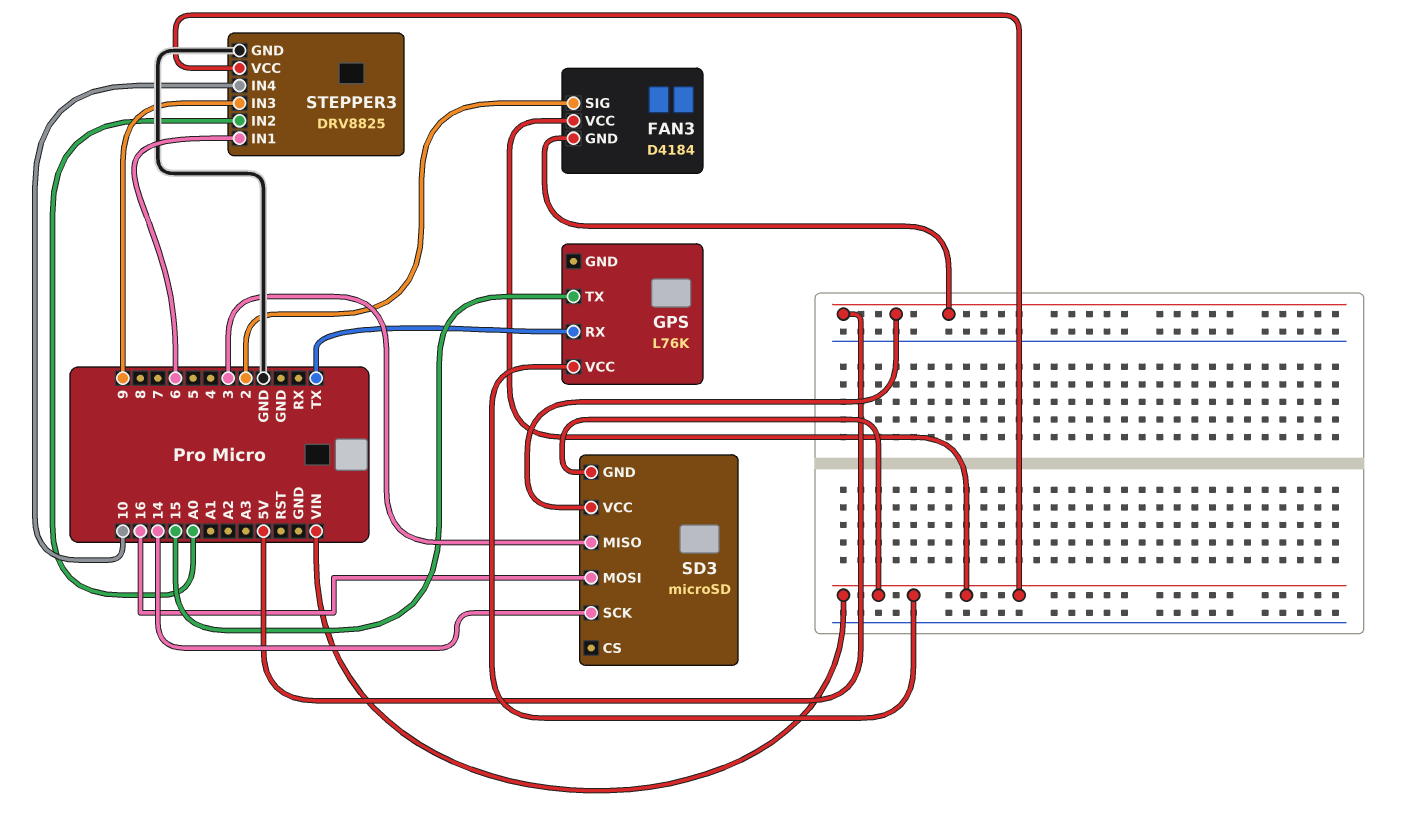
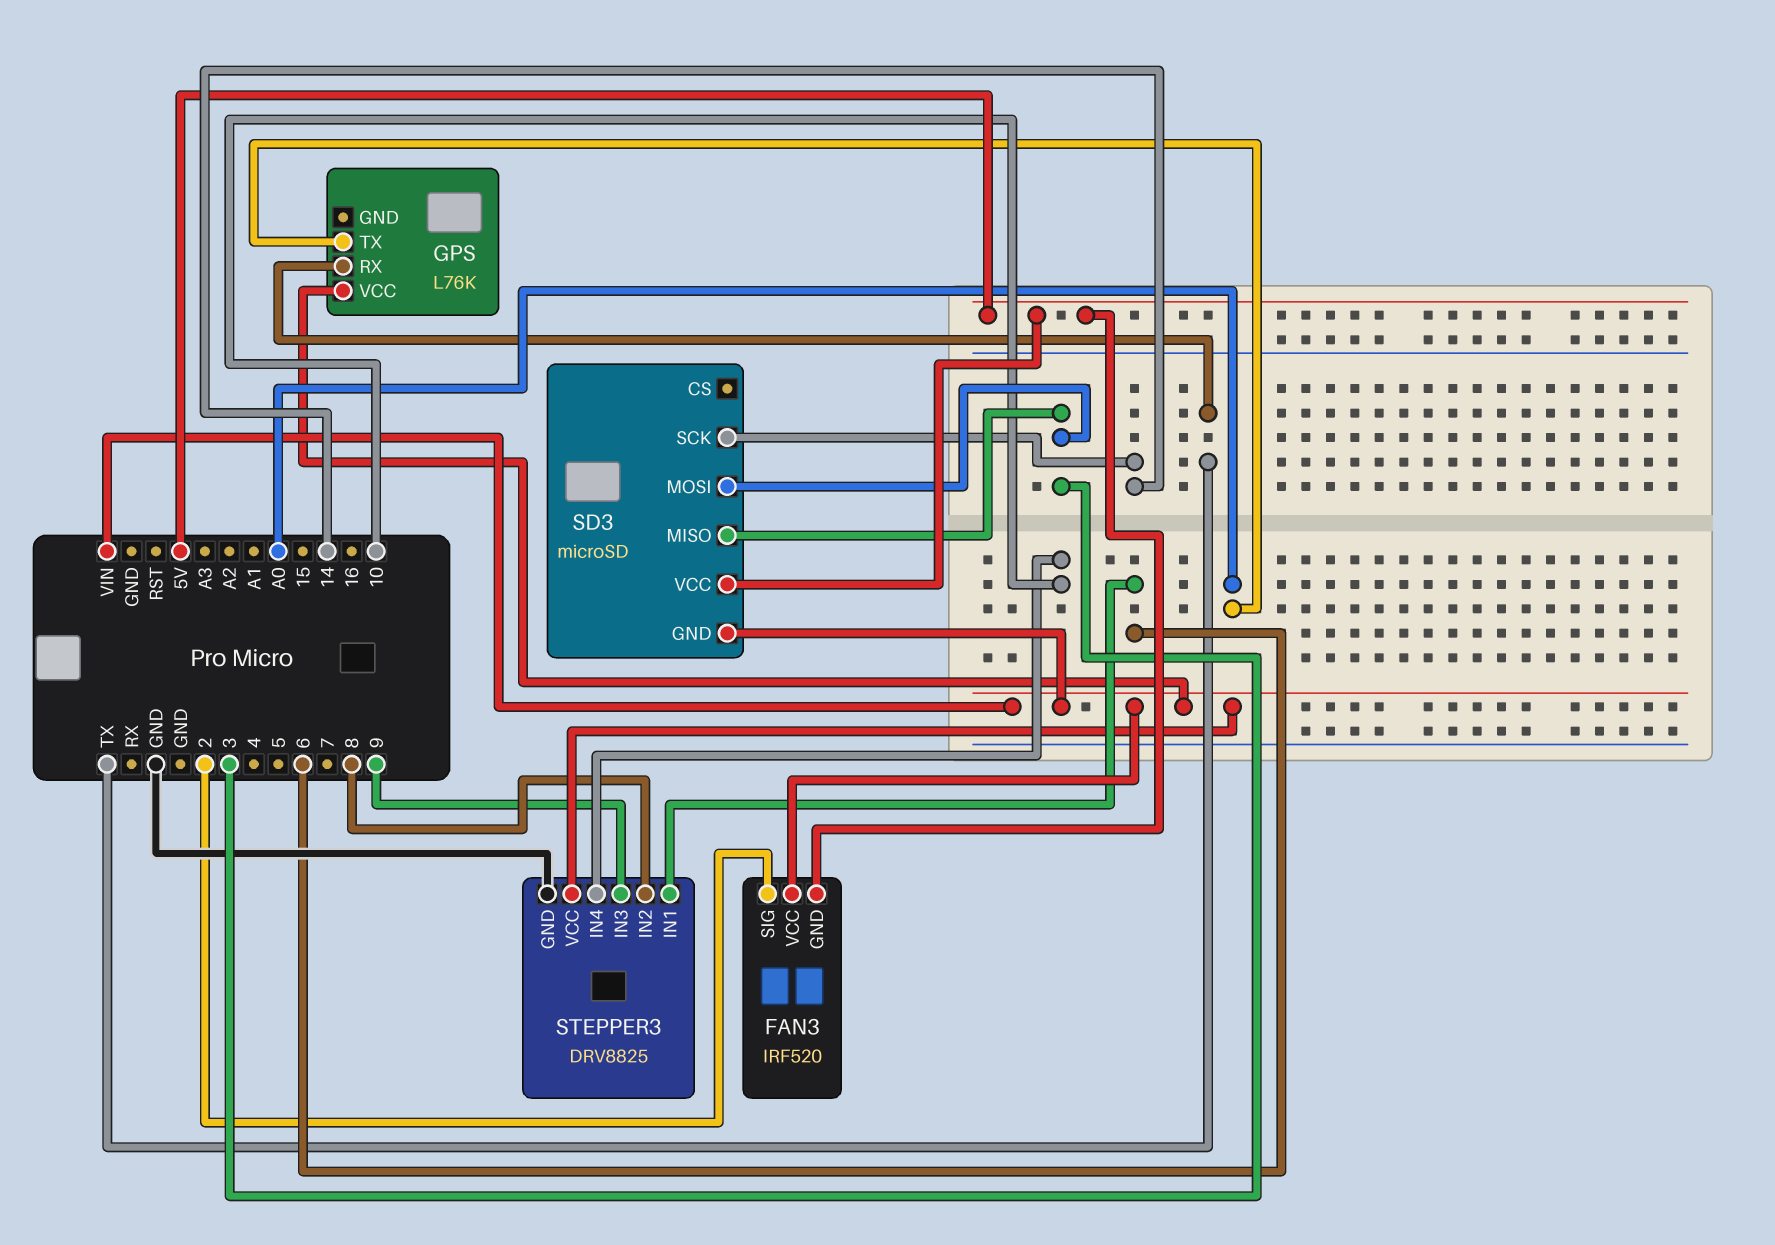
FAN3: D4184 -> IRF520
GPS pin TX: 15 -> A0
SD3 pin MOSI: 16 -> 3
STEPPER3 pin IN2: A0 -> 8

